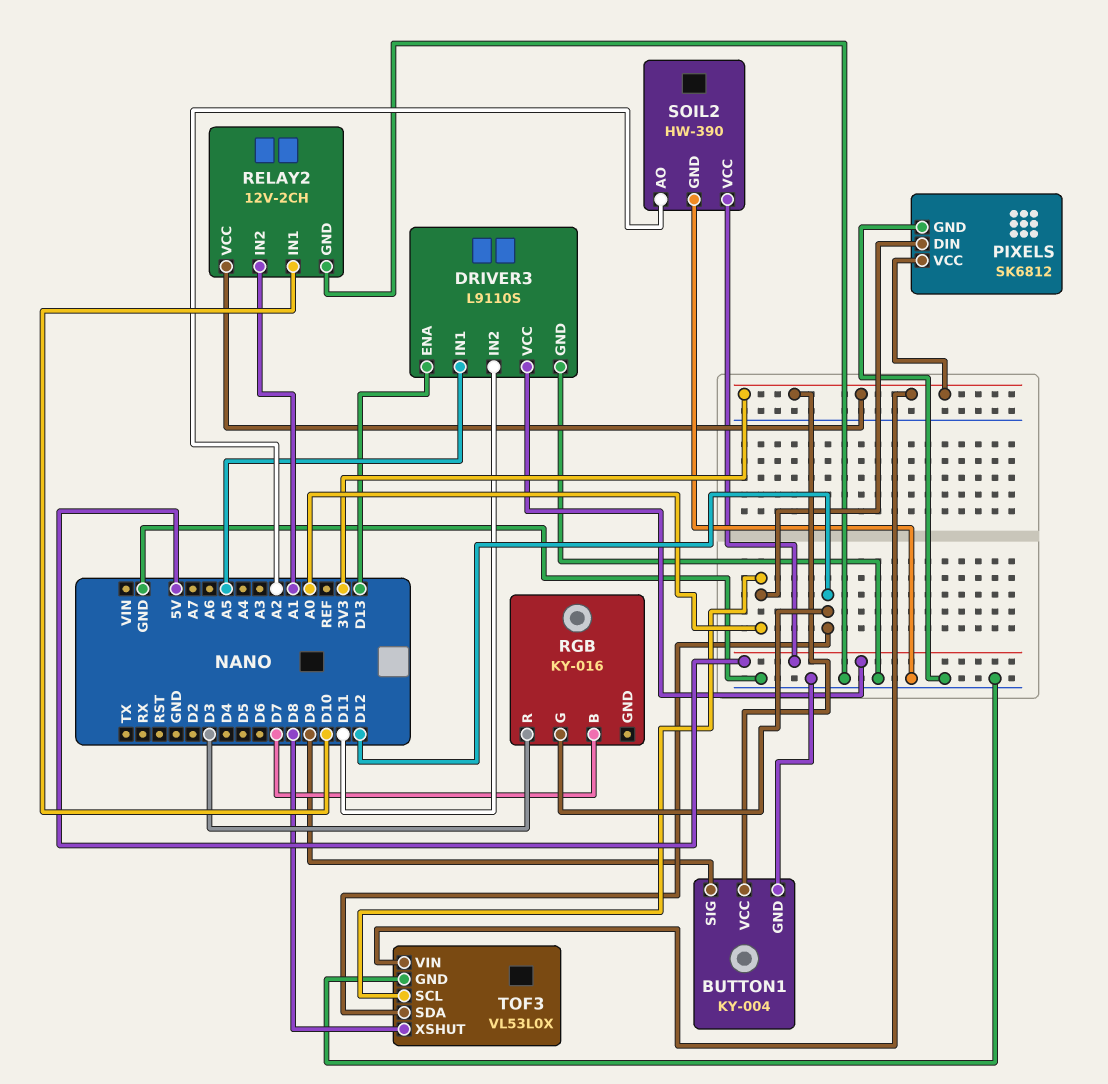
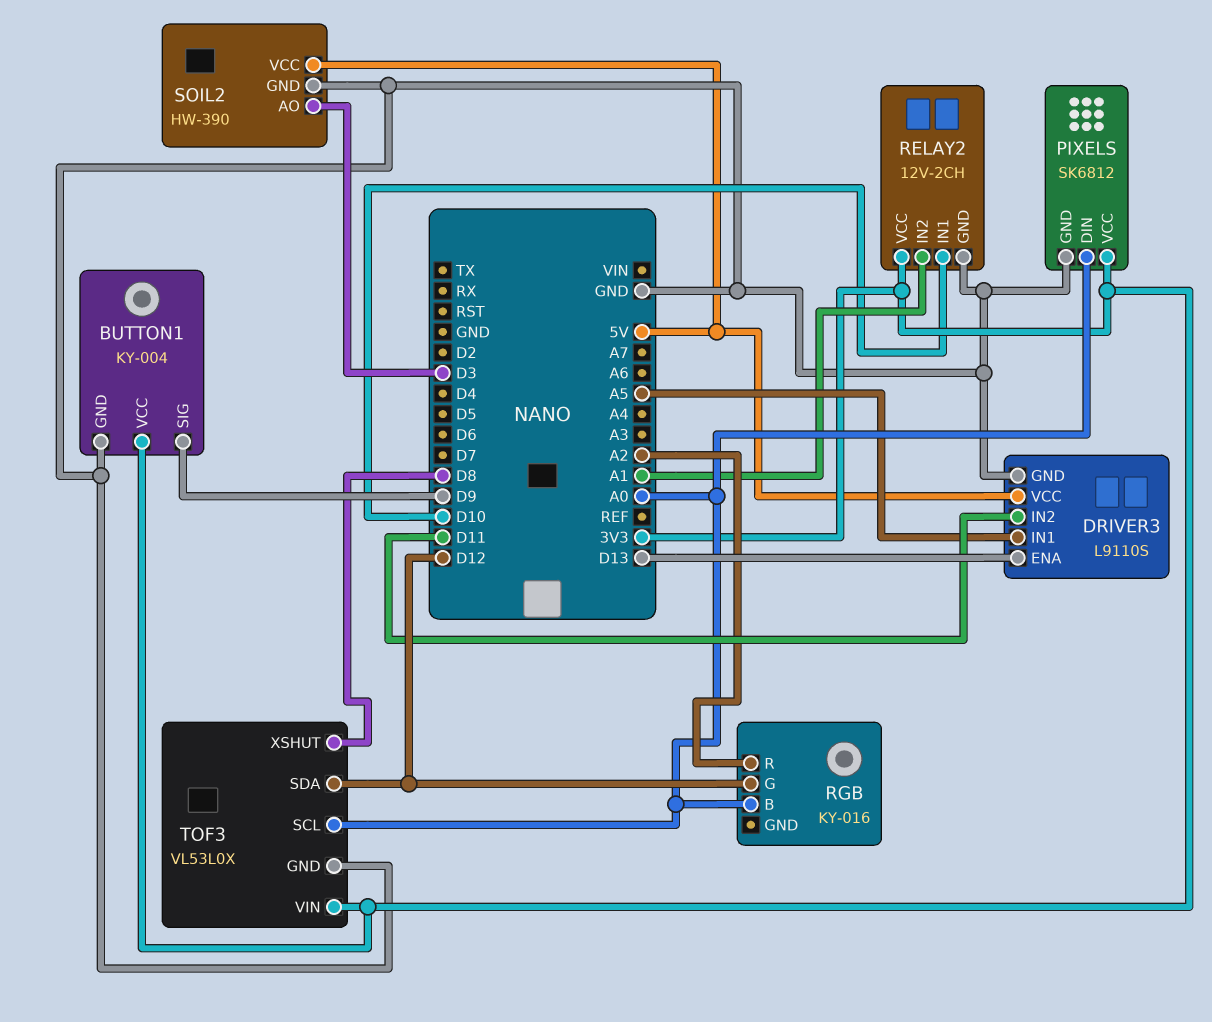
RGB pin B: D7 -> A0
RGB pin R: D3 -> A2
SOIL2 pin AO: A2 -> D3

